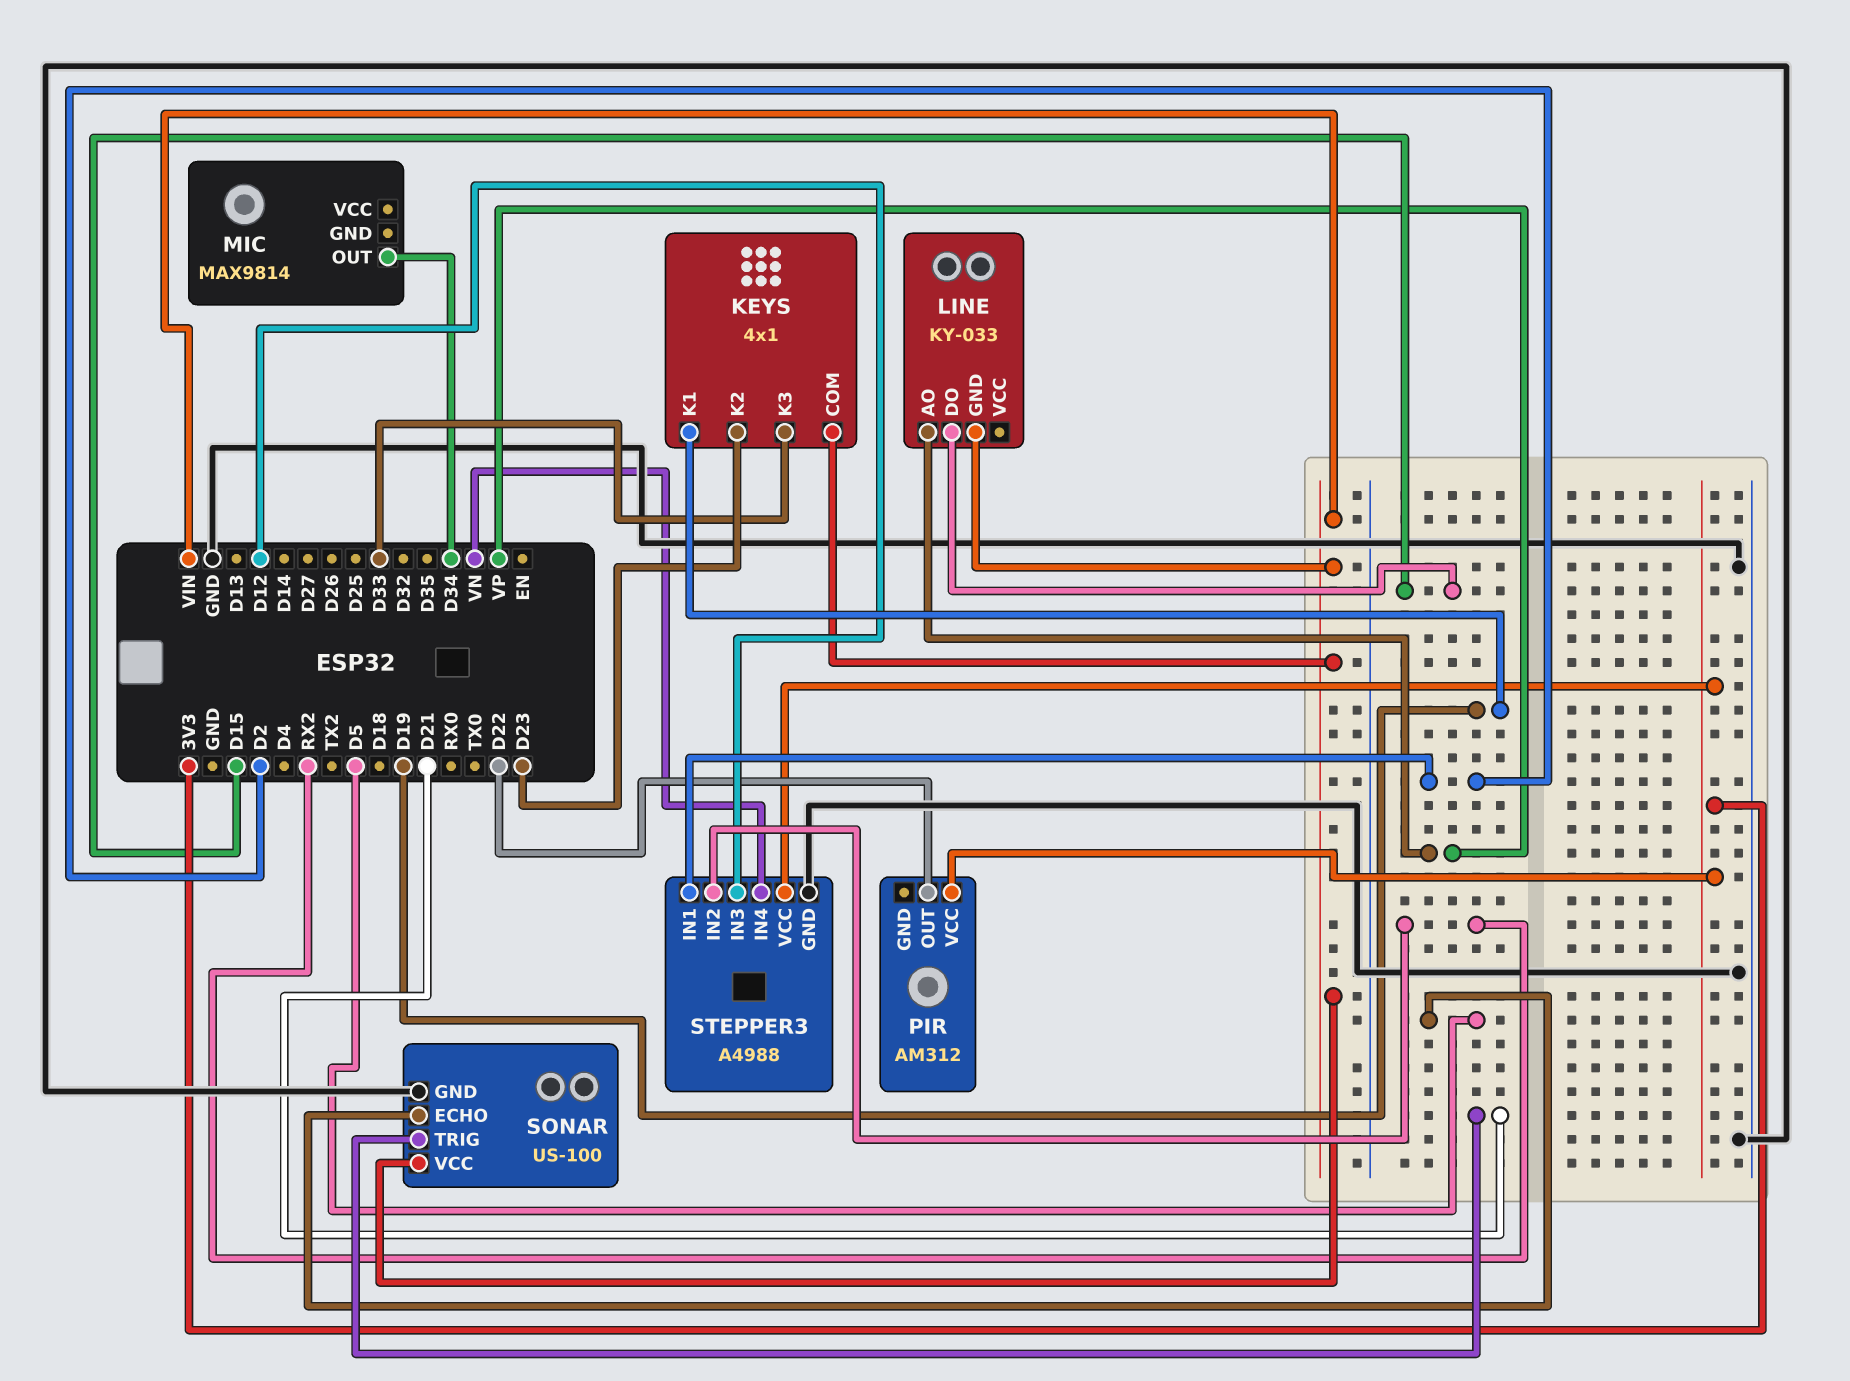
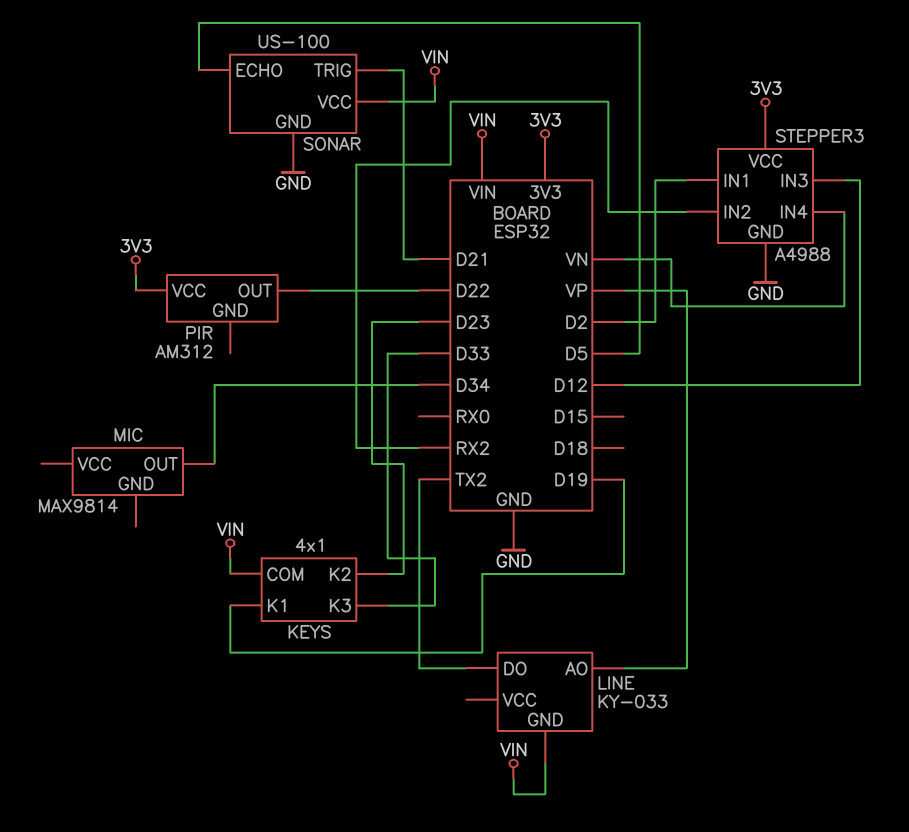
LINE pin DO: D15 -> TX2

